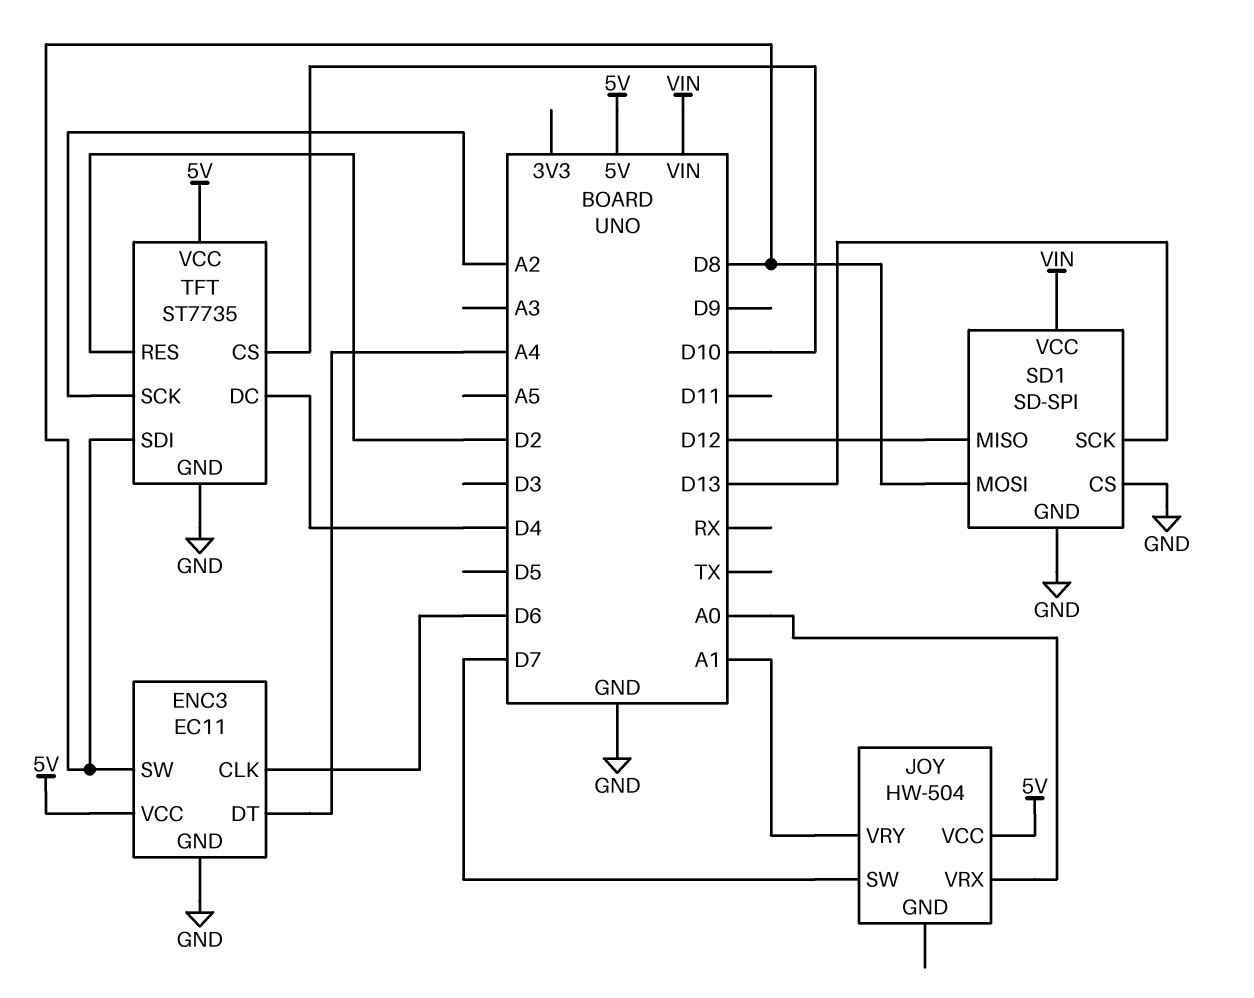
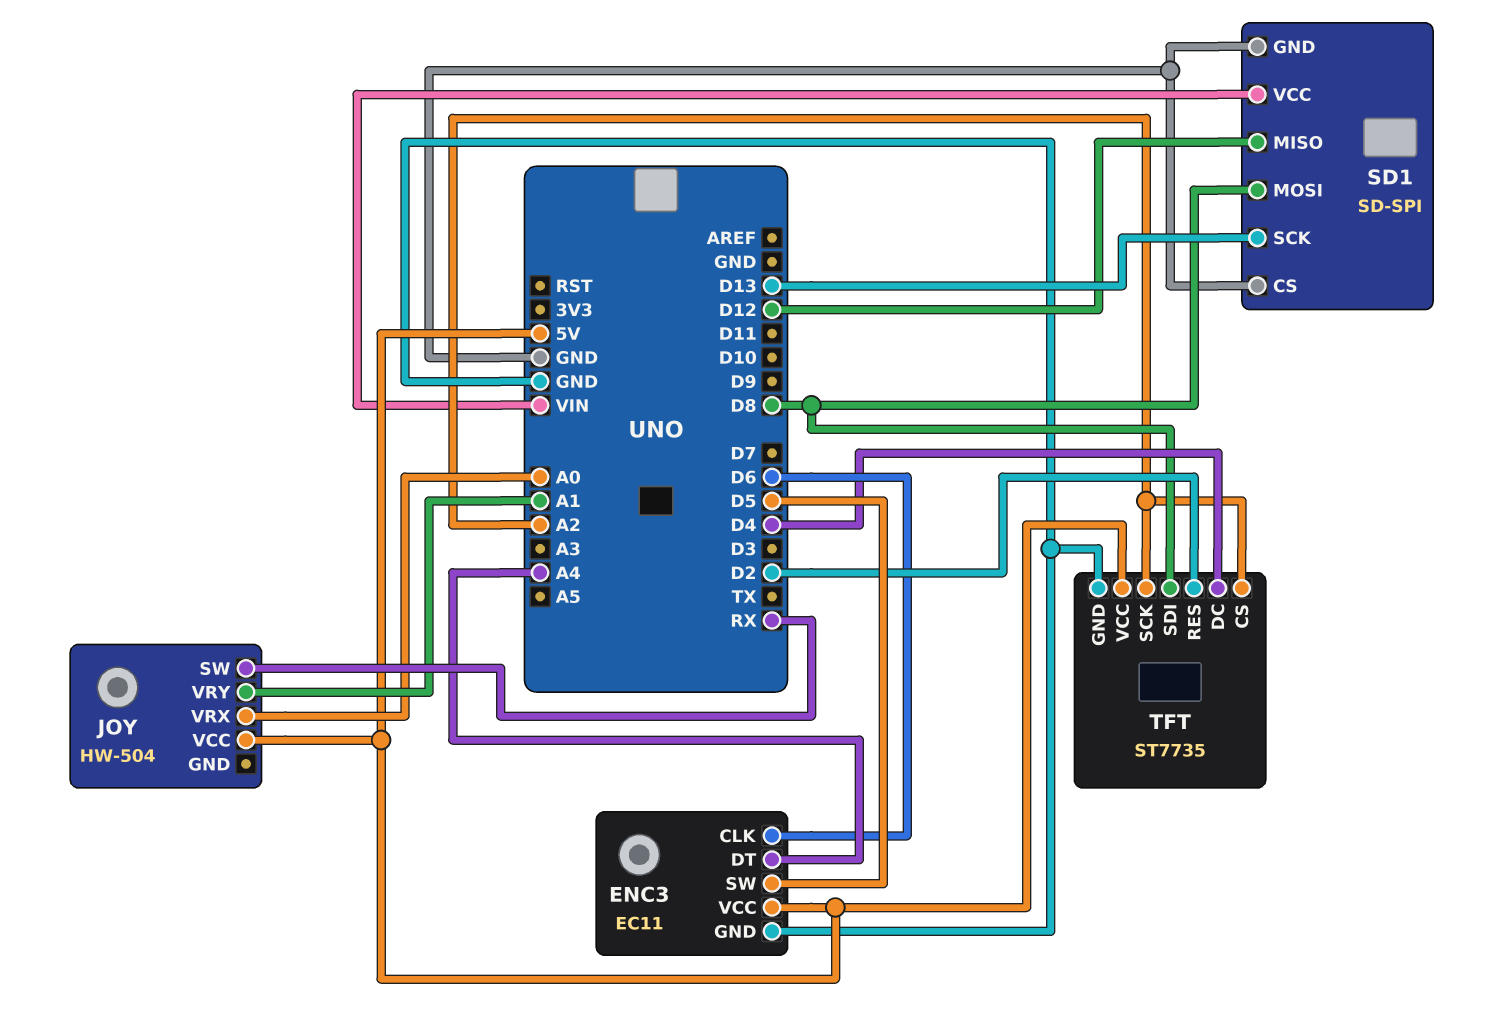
ENC3 pin SW: D8 -> D5
JOY pin SW: D7 -> RX
TFT pin CS: D10 -> A2

